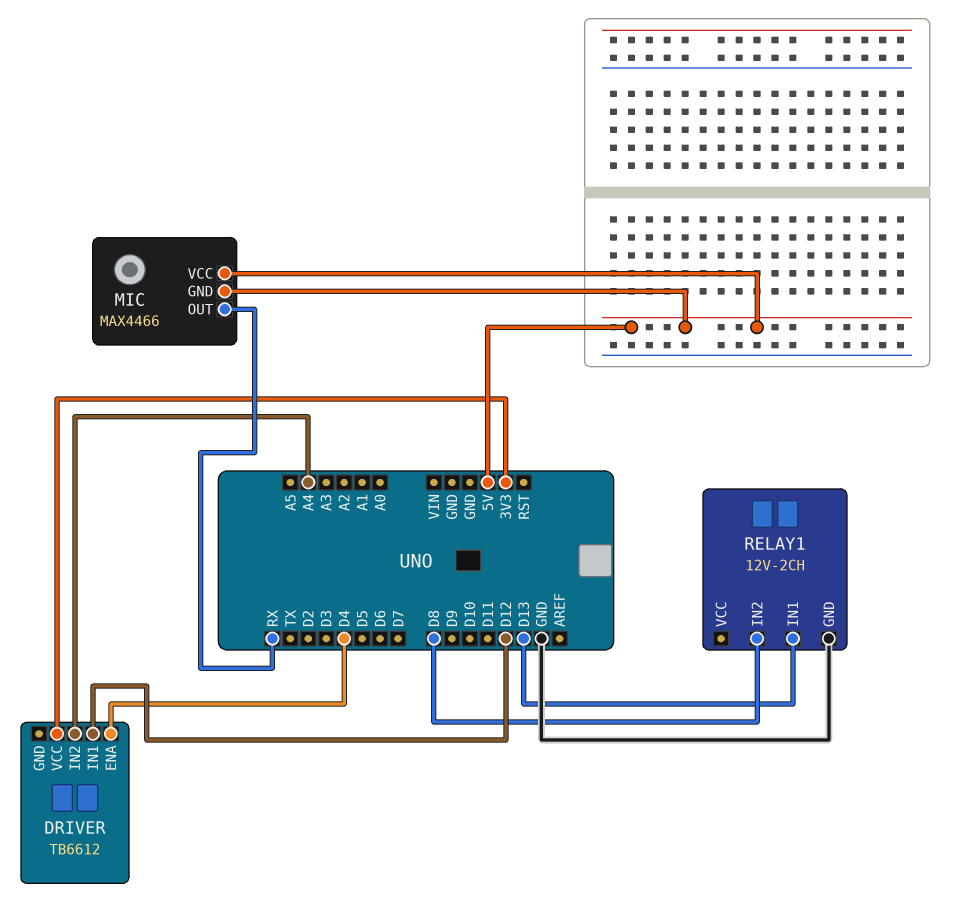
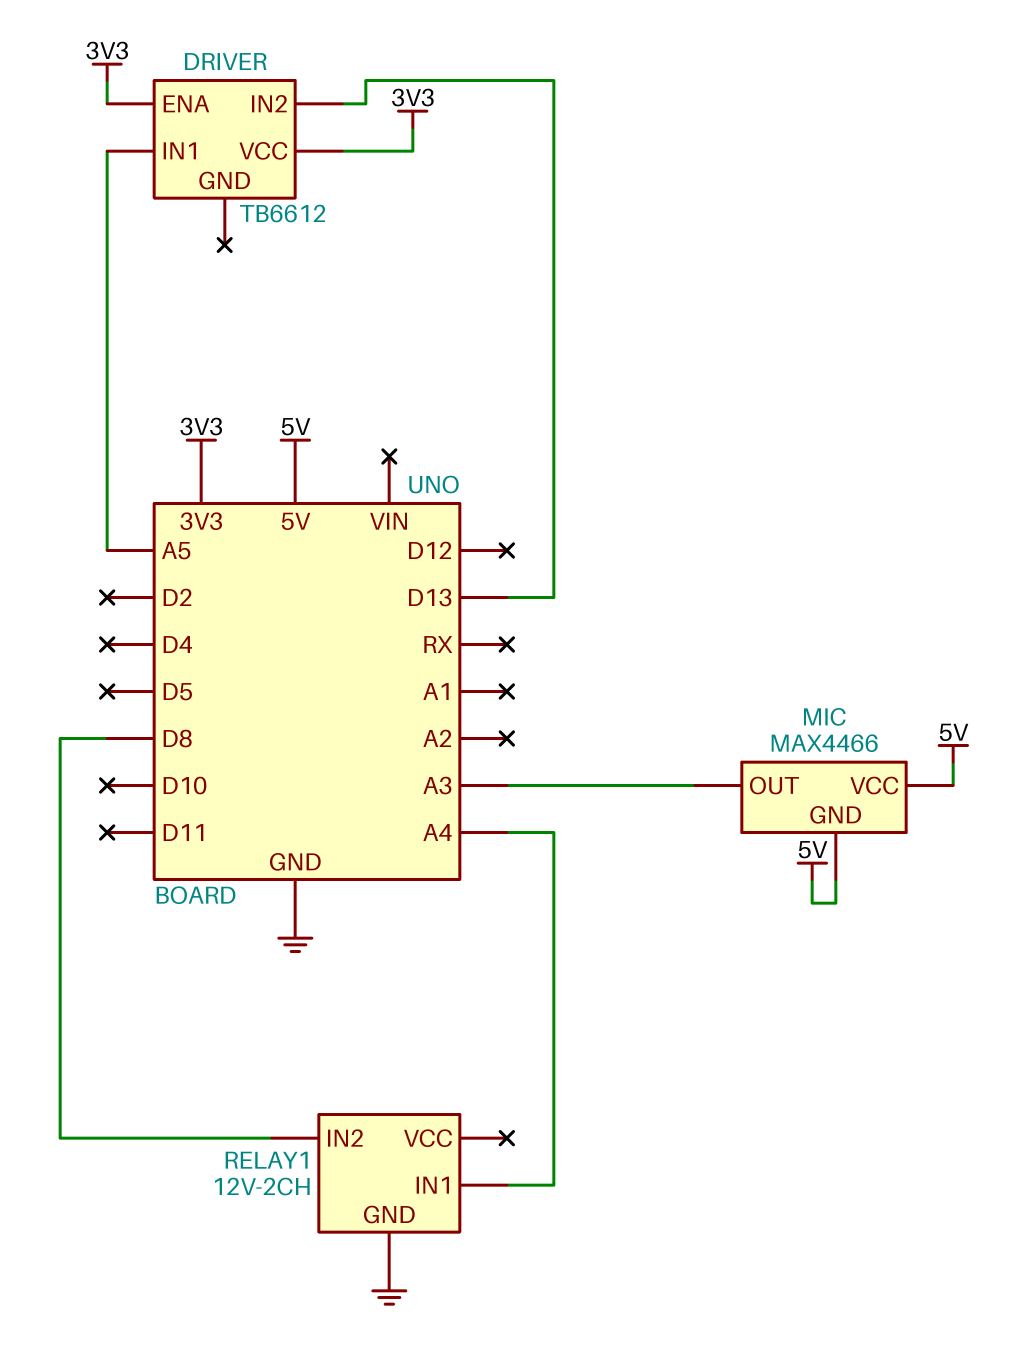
DRIVER pin ENA: D4 -> 3V3
DRIVER pin IN1: D12 -> A5
DRIVER pin IN2: A4 -> D13
MIC pin OUT: RX -> A3
RELAY1 pin IN1: D13 -> A4

